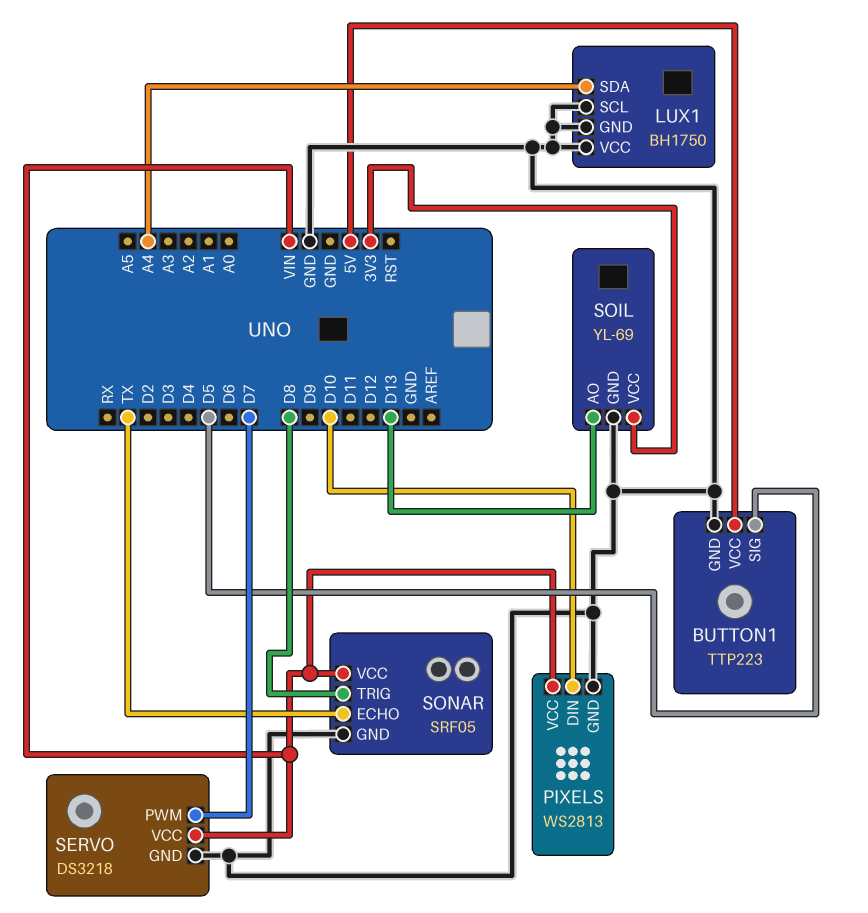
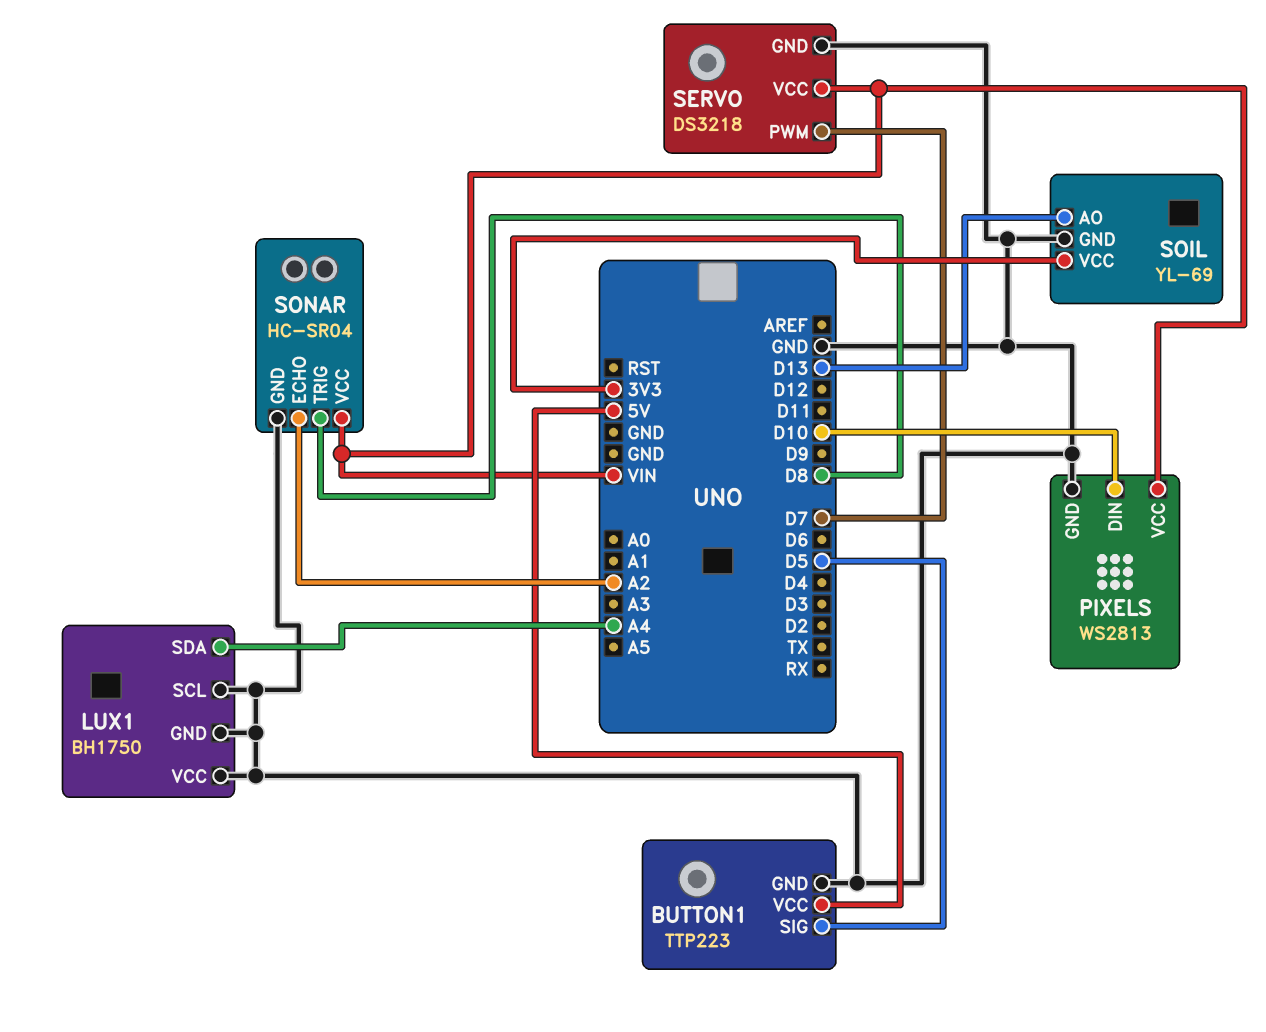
SONAR: SRF05 -> HC-SR04
SONAR pin ECHO: TX -> A2

